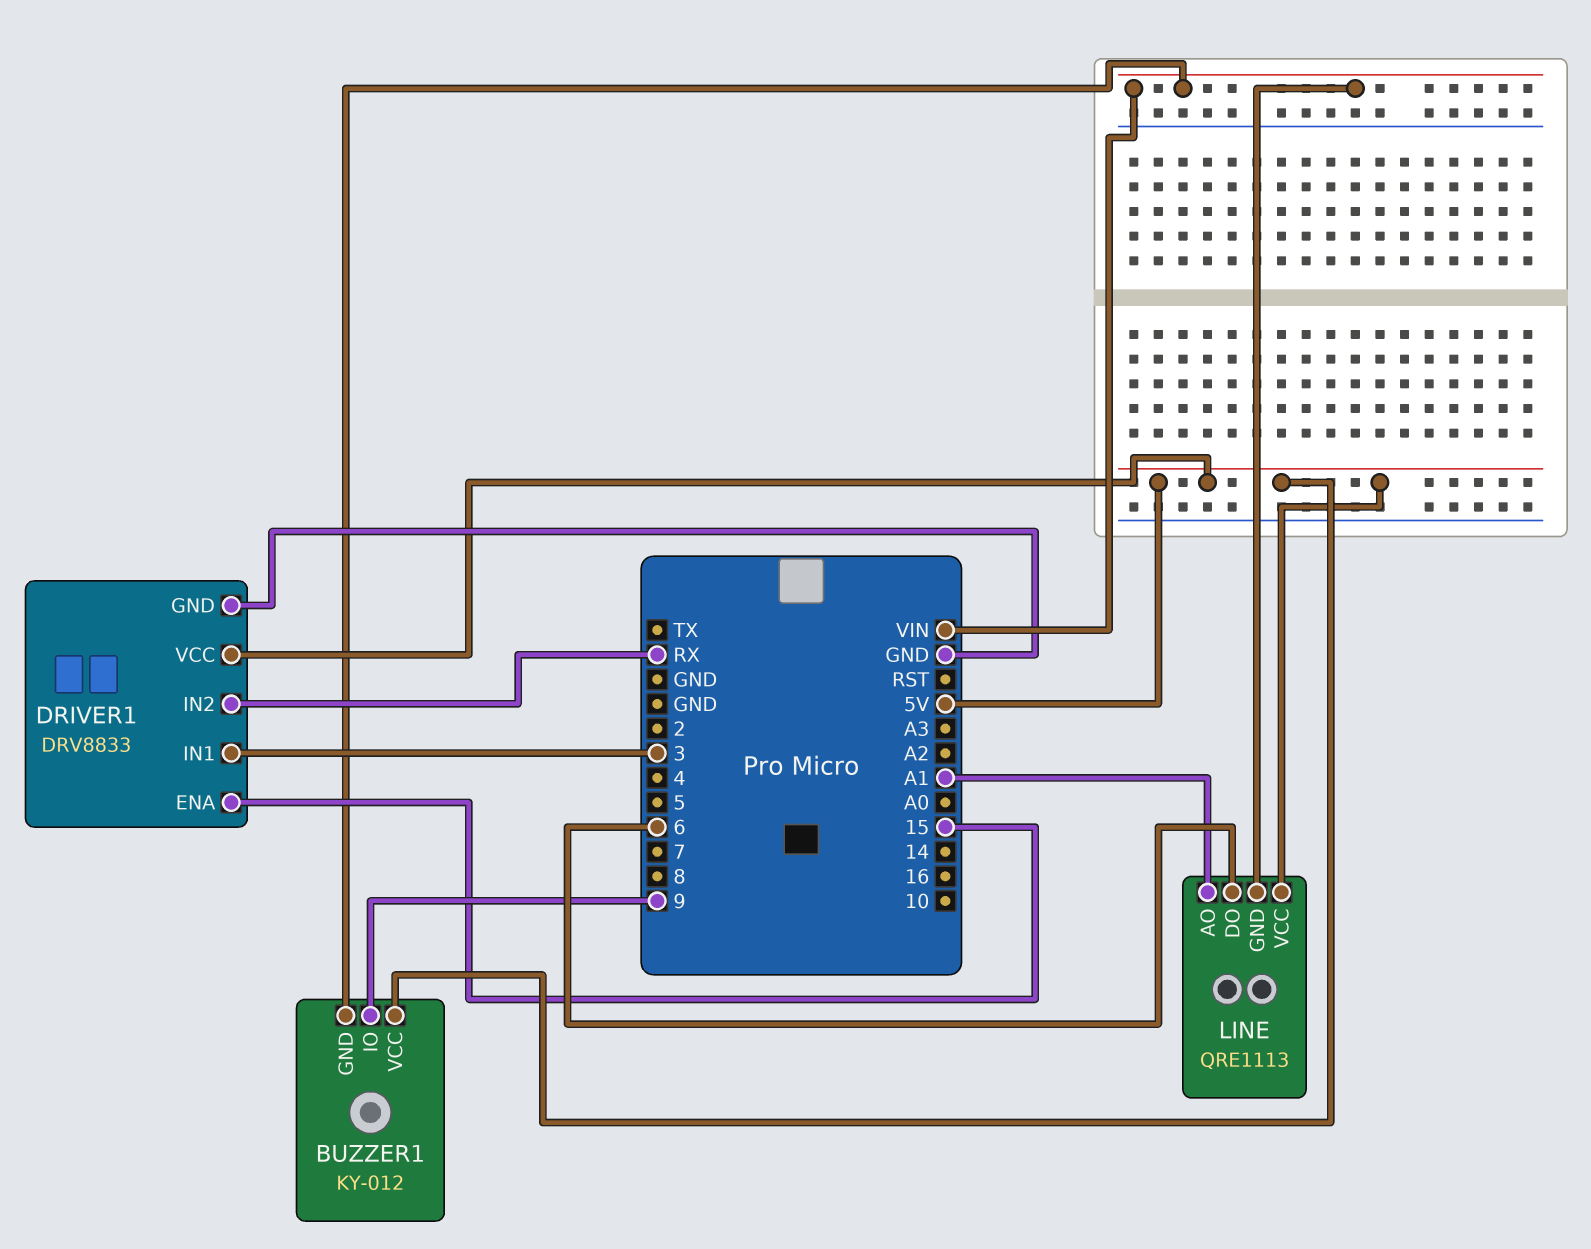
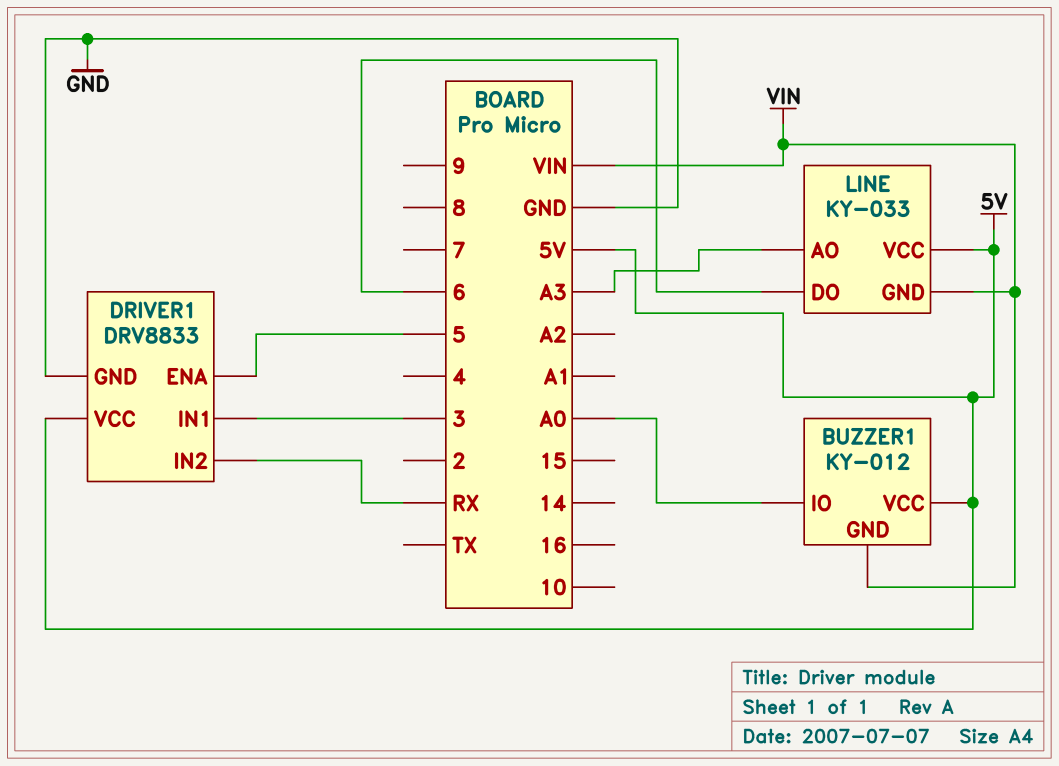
BUZZER1 pin IO: 9 -> A0
DRIVER1 pin ENA: 15 -> 5
LINE: QRE1113 -> KY-033
LINE pin AO: A1 -> A3

